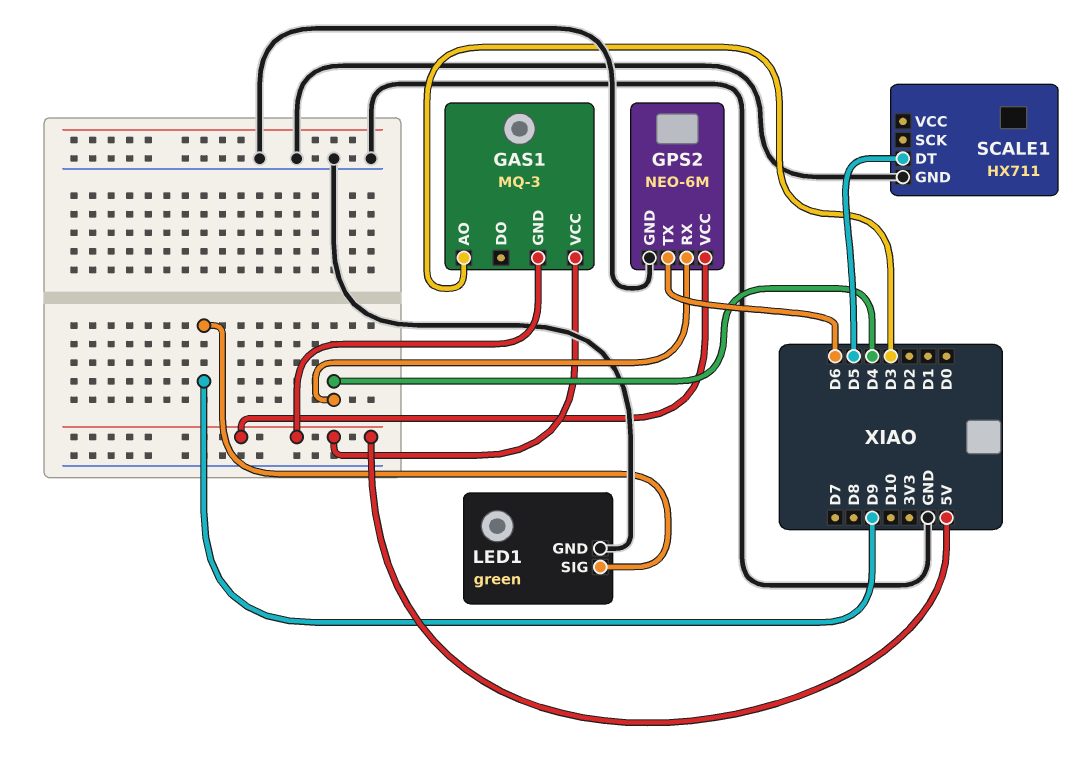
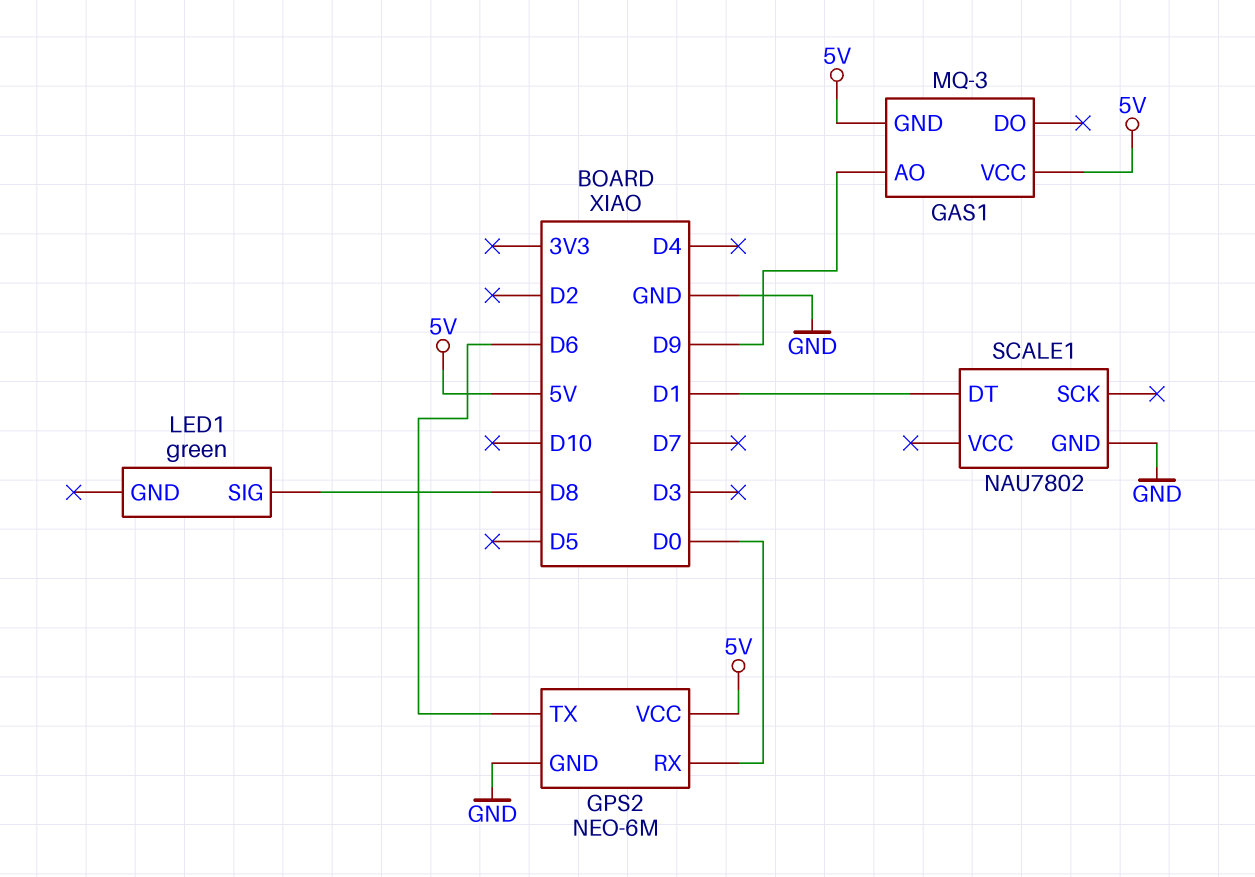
GAS1 pin AO: D3 -> D9
GPS2 pin RX: D4 -> D0
LED1 pin GND: GND -> none
LED1 pin SIG: D9 -> D8
SCALE1: HX711 -> NAU7802
SCALE1 pin DT: D5 -> D1

